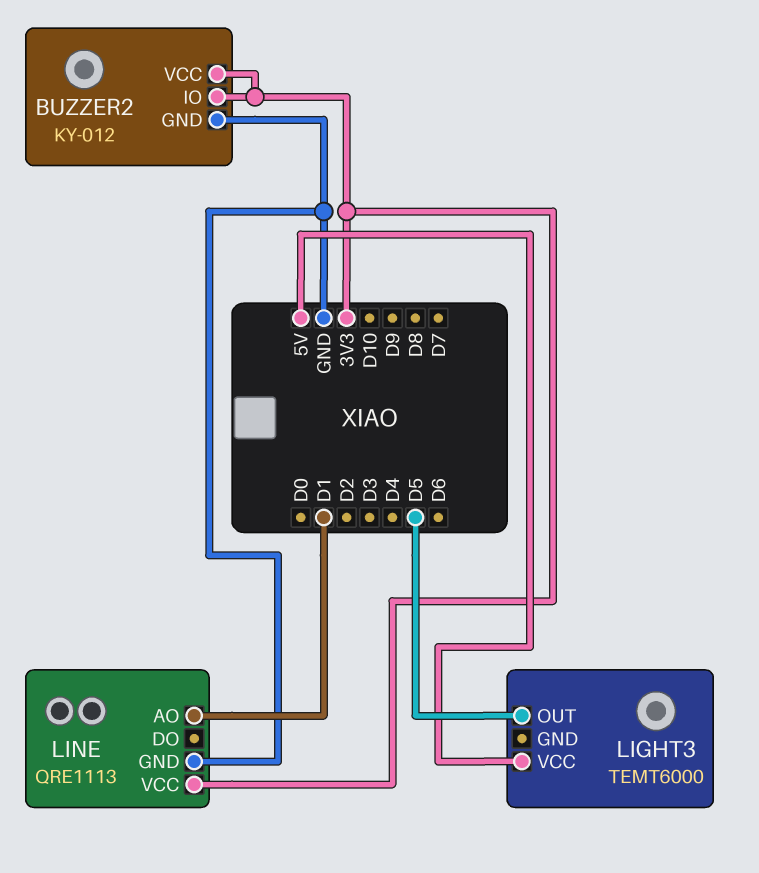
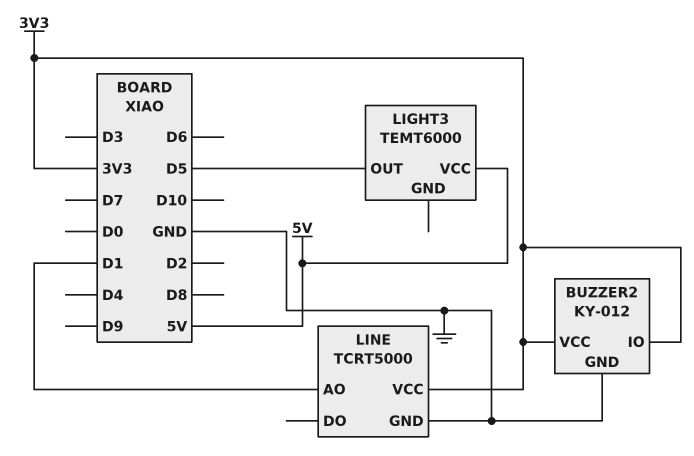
LINE: QRE1113 -> TCRT5000

